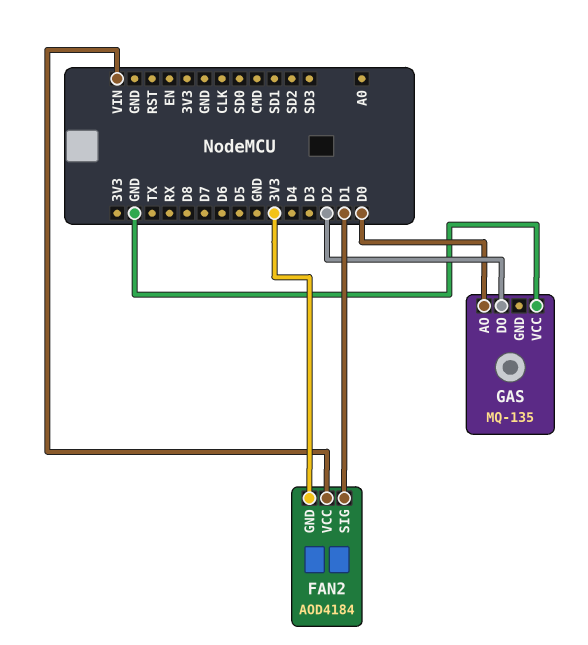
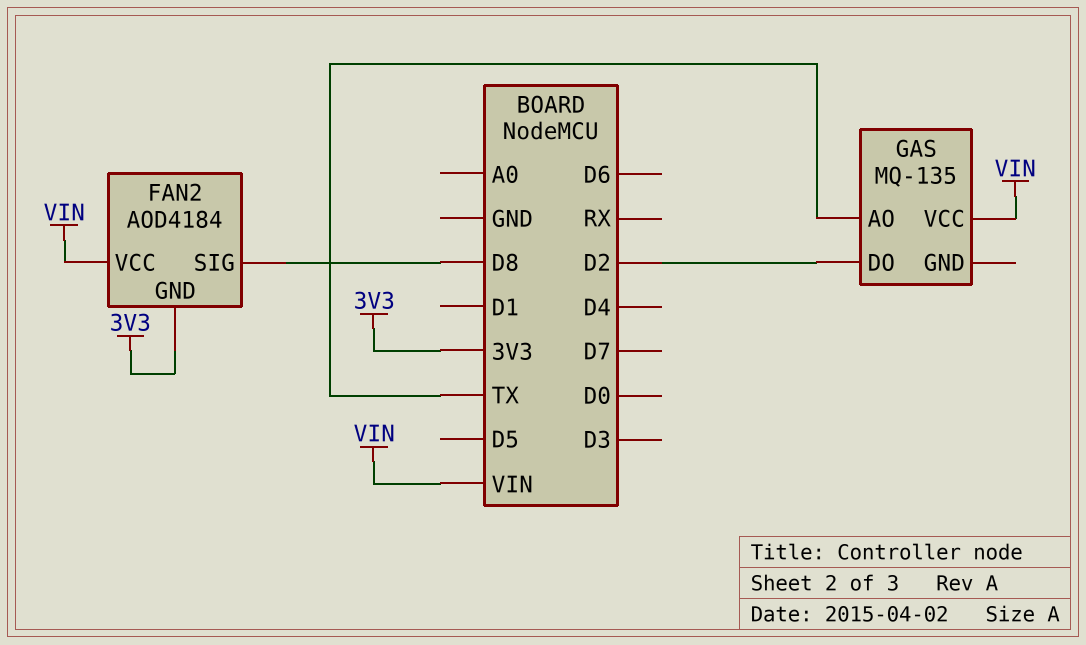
FAN2 pin SIG: D1 -> D8
GAS pin AO: D0 -> TX
GAS pin VCC: GND -> VIN

